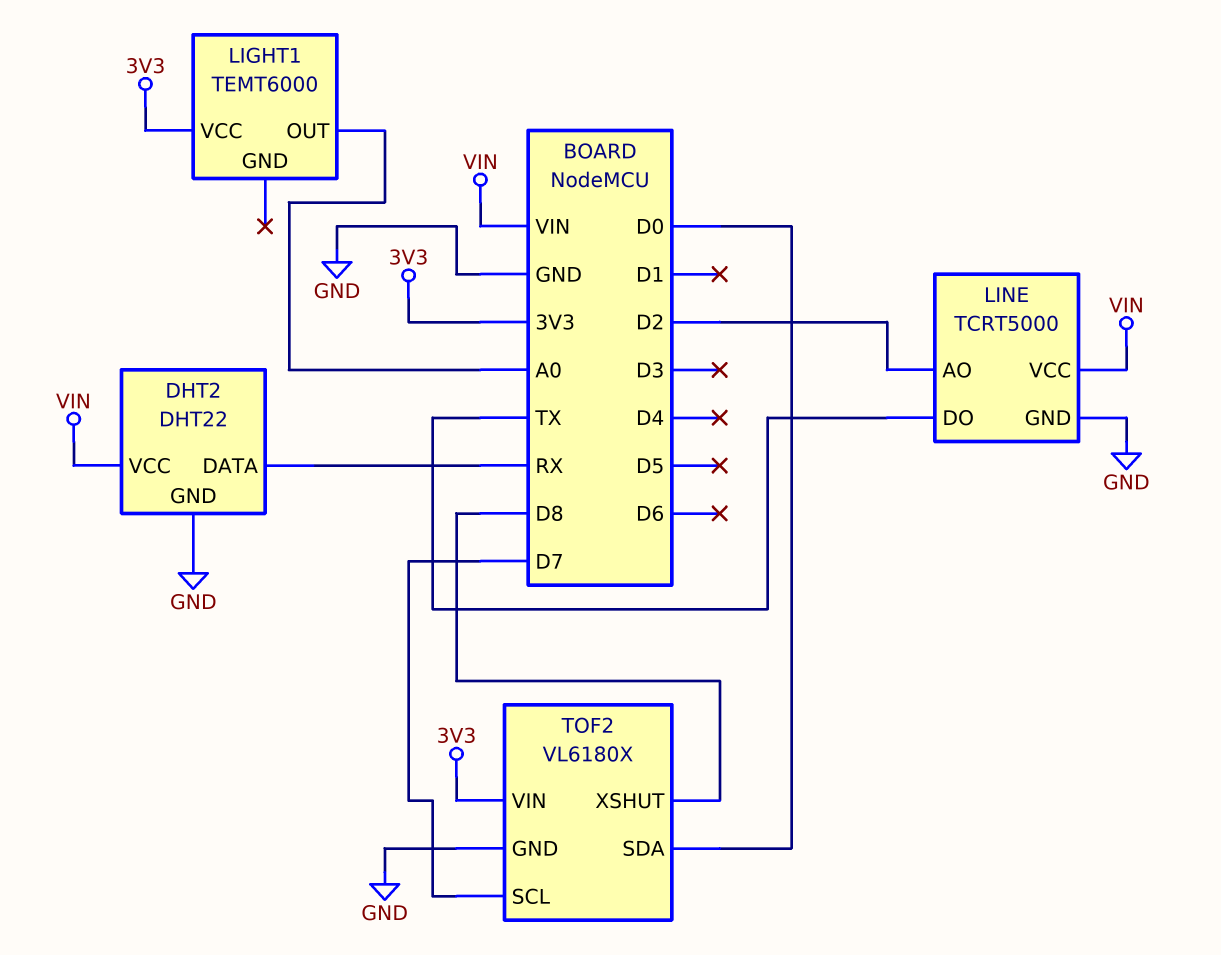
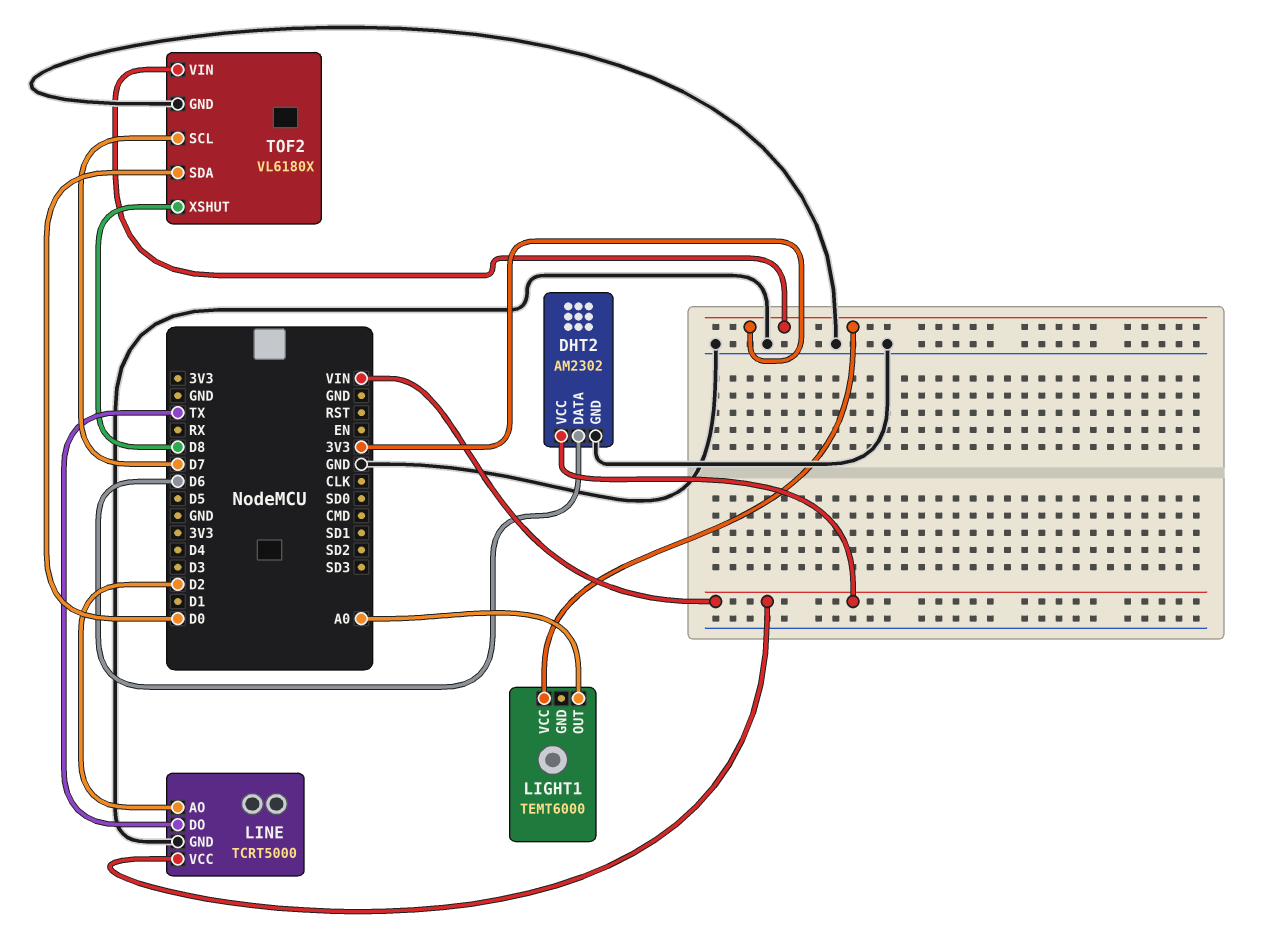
DHT2: DHT22 -> AM2302
DHT2 pin DATA: RX -> D6

